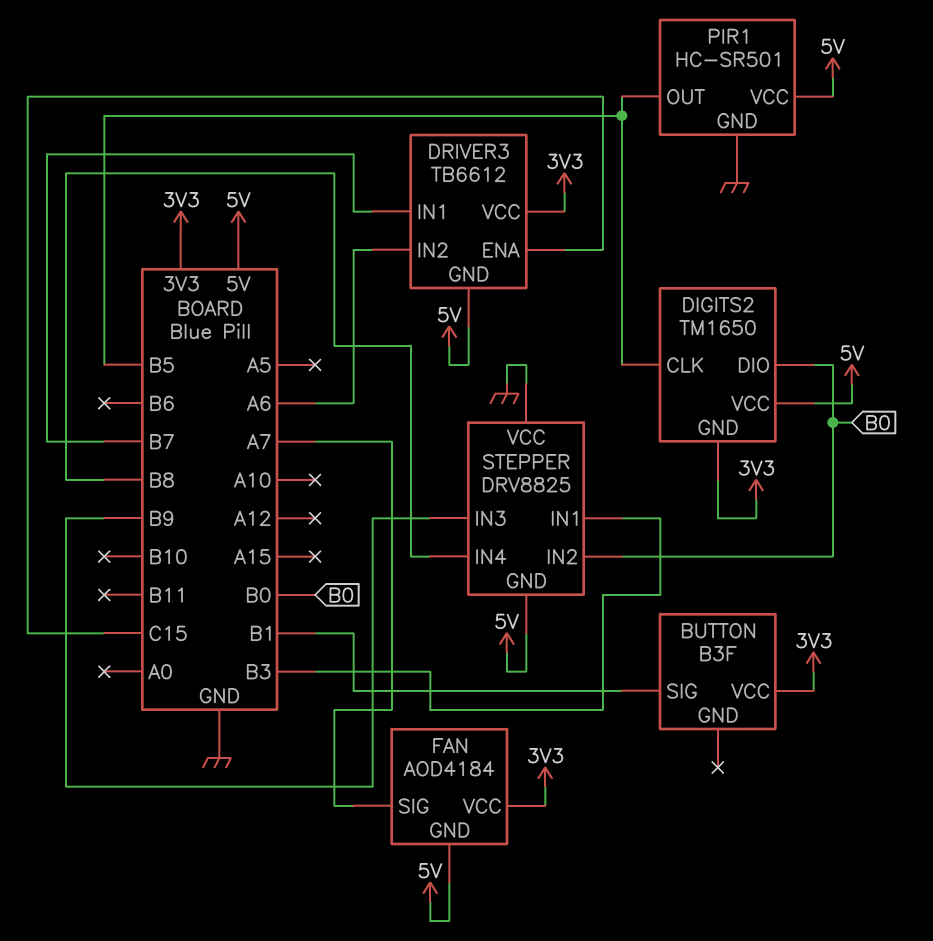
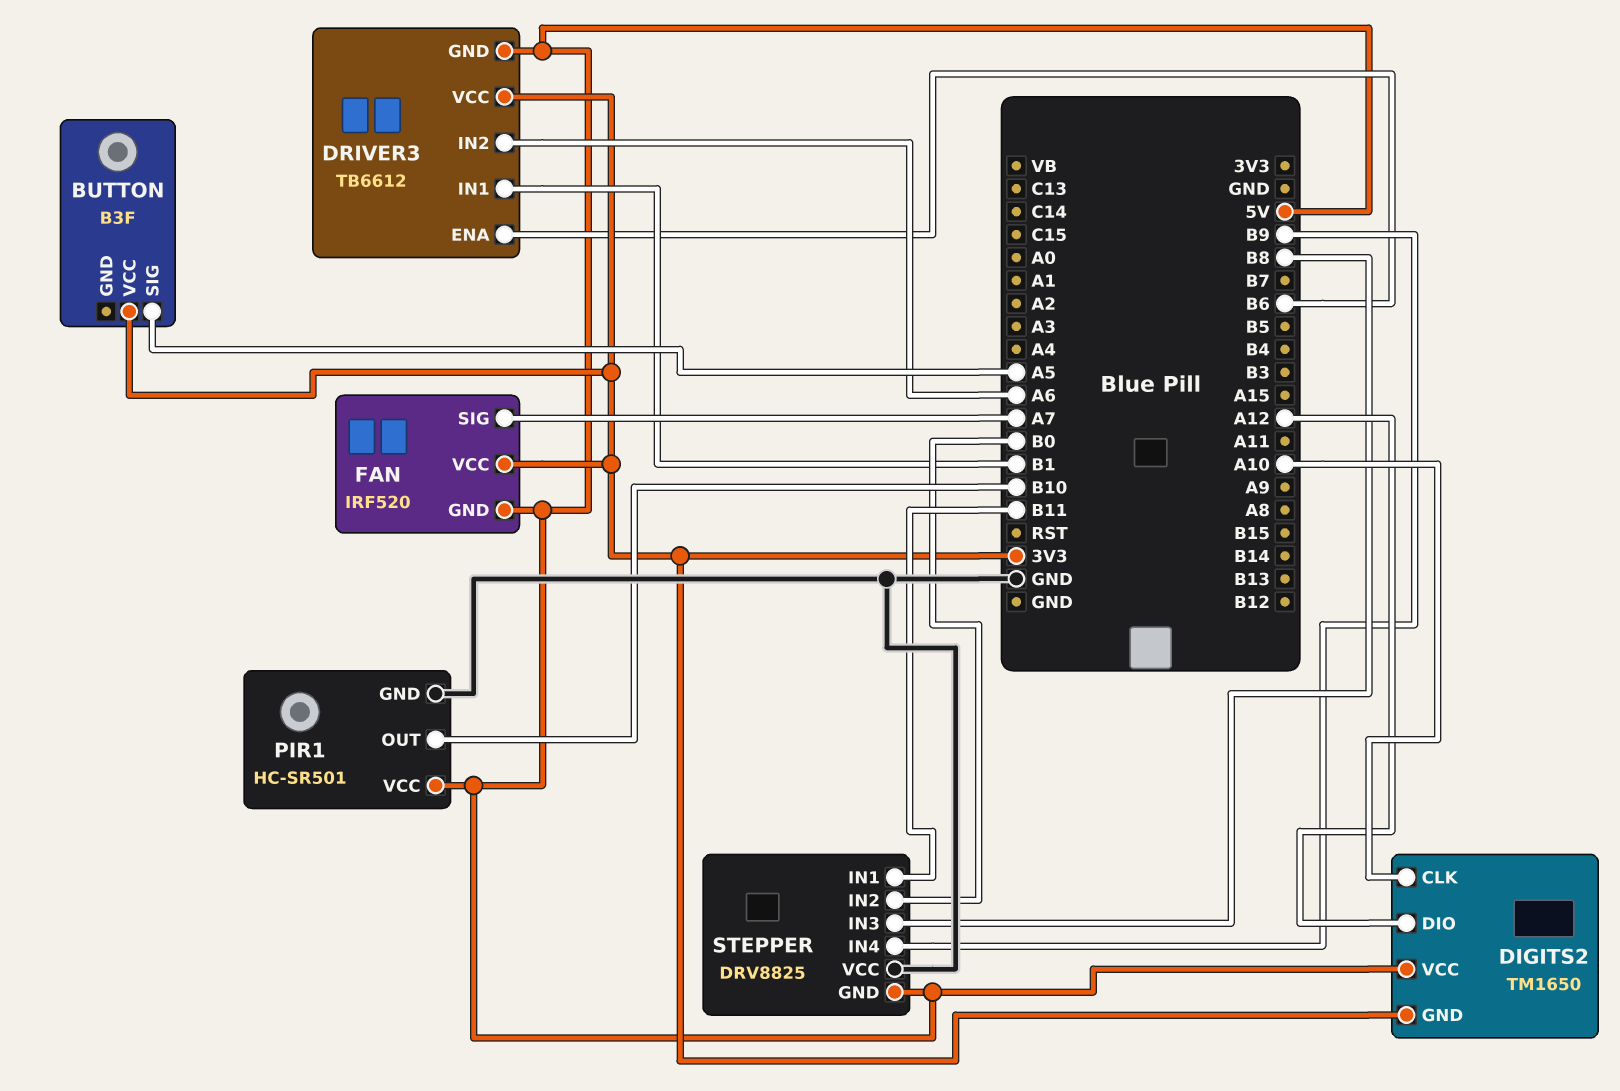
BUTTON pin SIG: B1 -> A5
DIGITS2 pin CLK: B5 -> A10
DIGITS2 pin DIO: B0 -> A12
DRIVER3 pin ENA: C15 -> B6
DRIVER3 pin IN1: B7 -> B1
FAN: AOD4184 -> IRF520
PIR1 pin OUT: B5 -> B10
STEPPER pin IN1: B3 -> B11
STEPPER pin IN3: B9 -> B8
STEPPER pin IN4: B8 -> B9

